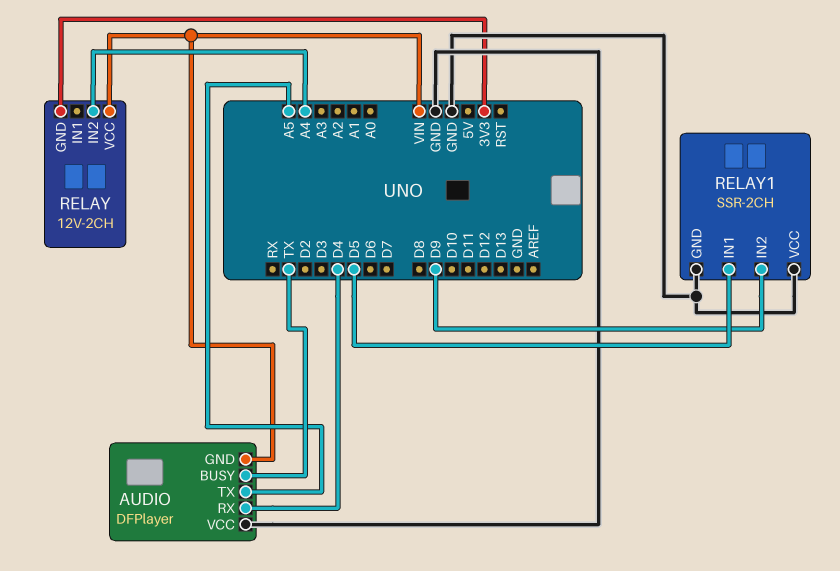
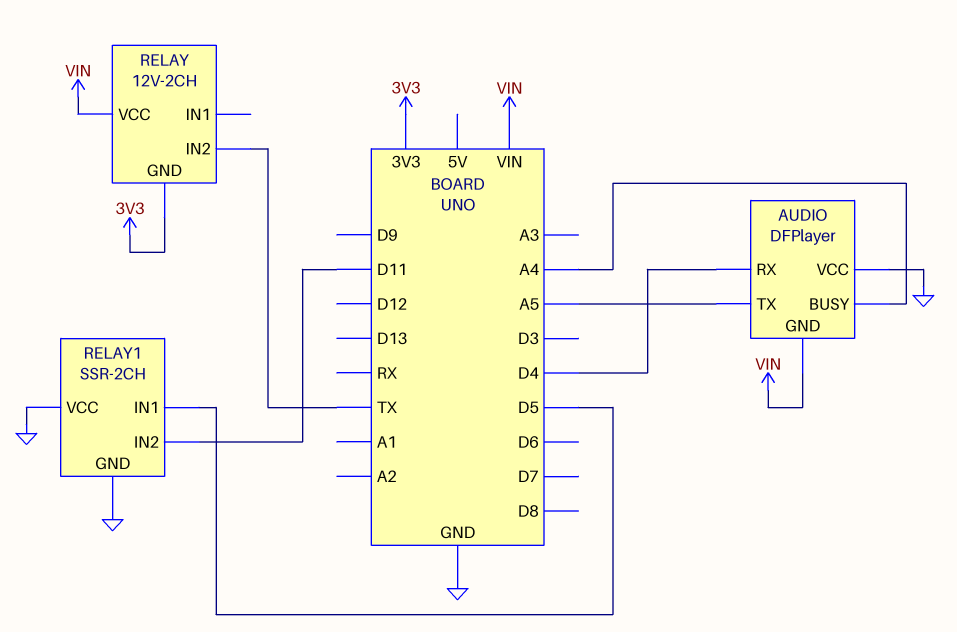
AUDIO pin BUSY: TX -> A4
RELAY pin IN2: A4 -> TX
RELAY1 pin IN2: D9 -> D11

